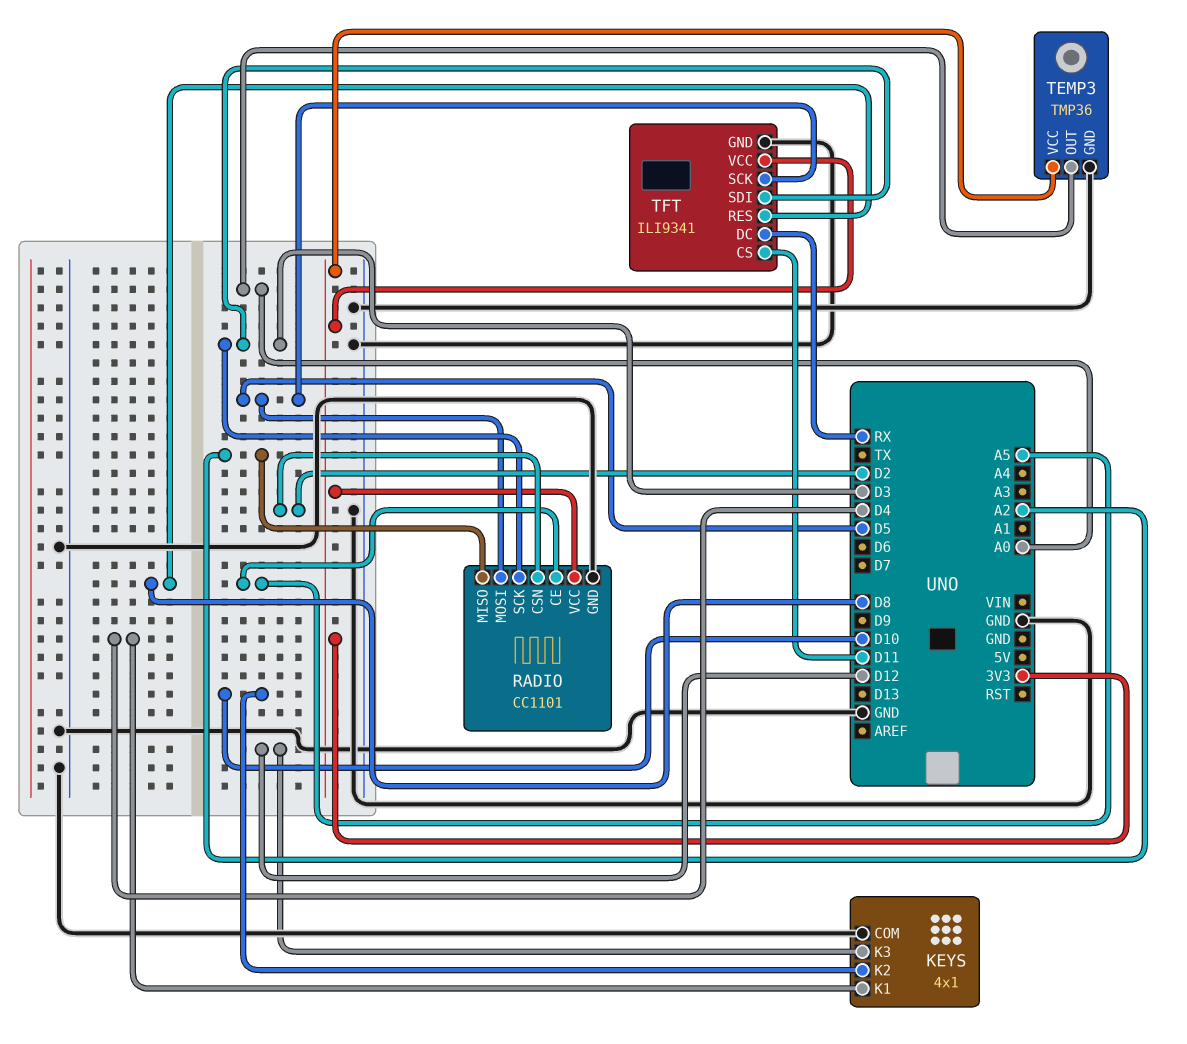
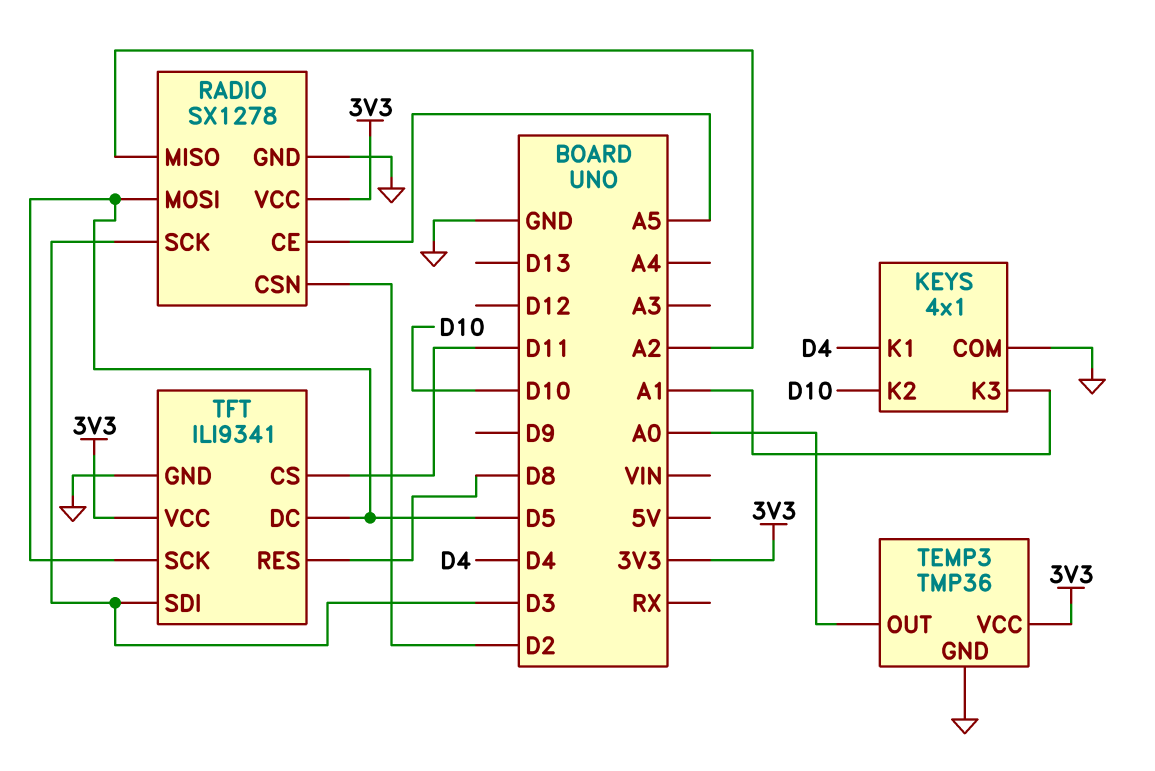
KEYS pin K3: D12 -> A1
RADIO: CC1101 -> SX1278
TFT pin DC: RX -> D5

